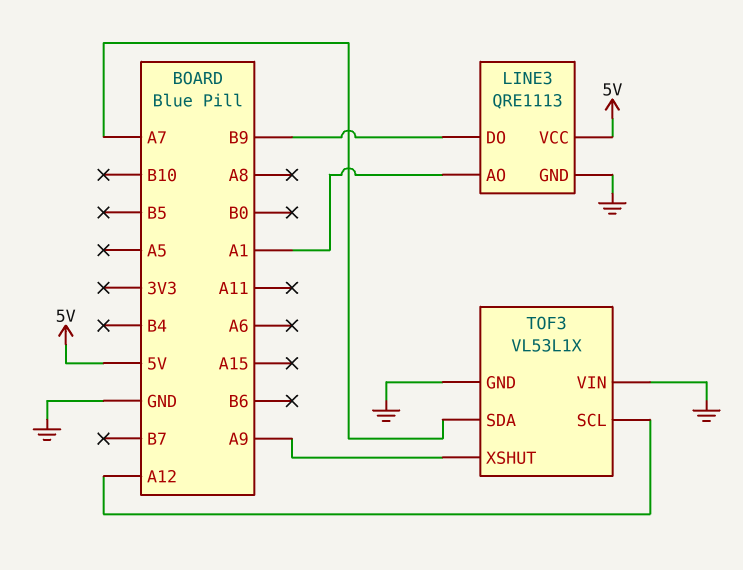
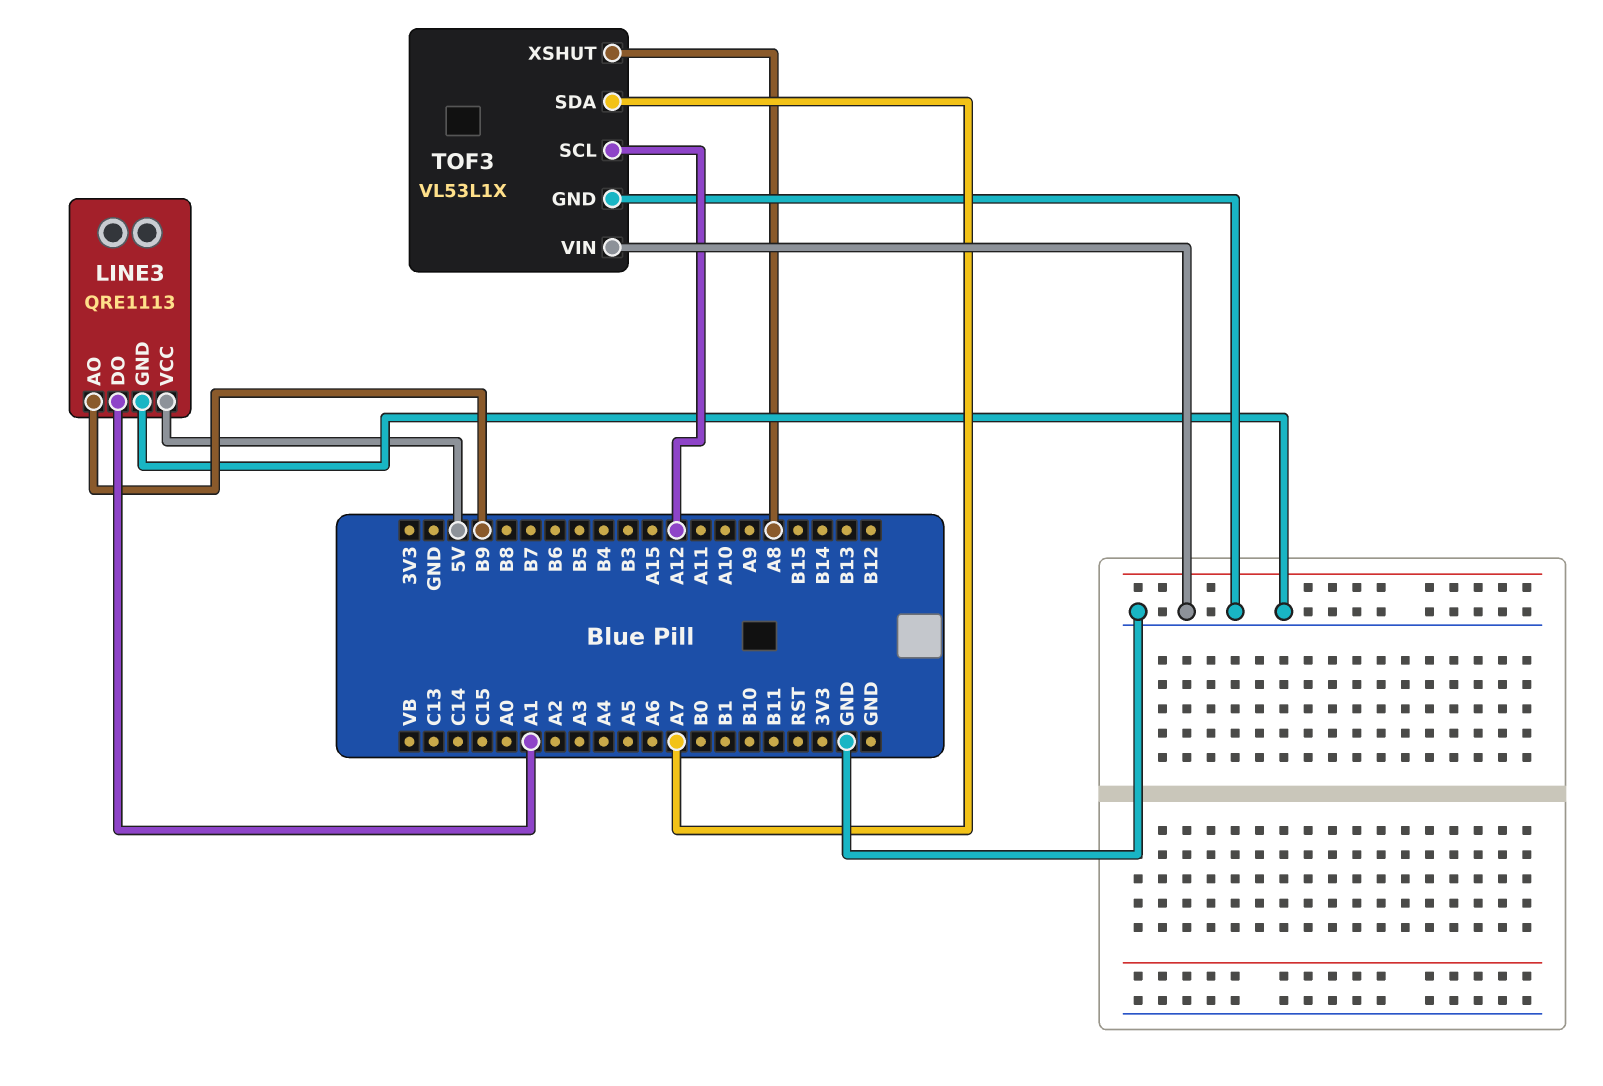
LINE3 pin AO: A1 -> B9
LINE3 pin DO: B9 -> A1
TOF3 pin XSHUT: A9 -> A8

